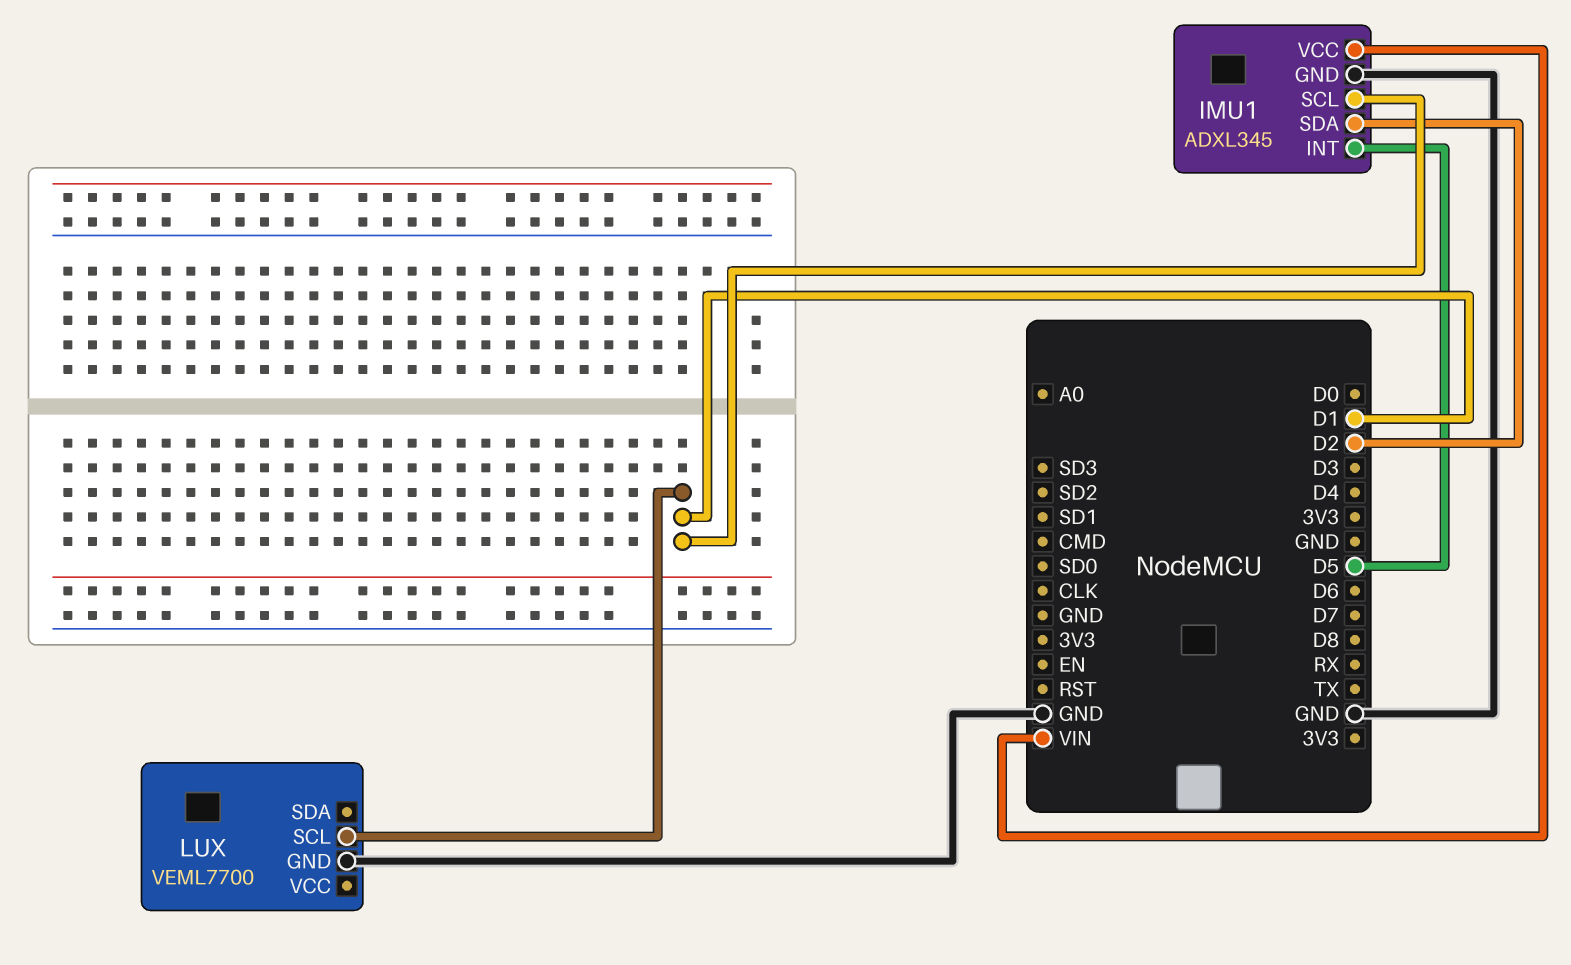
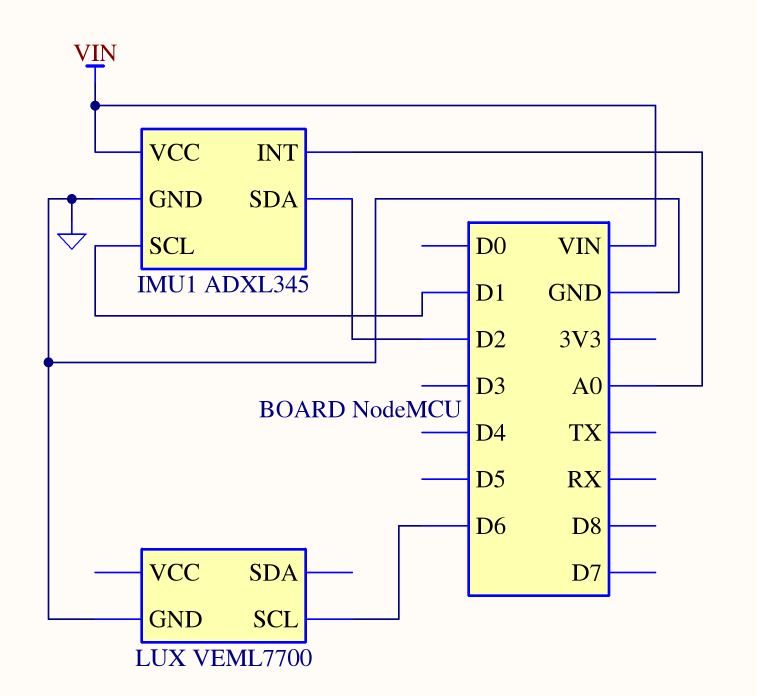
IMU1 pin INT: D5 -> A0
LUX pin SCL: D1 -> D6

